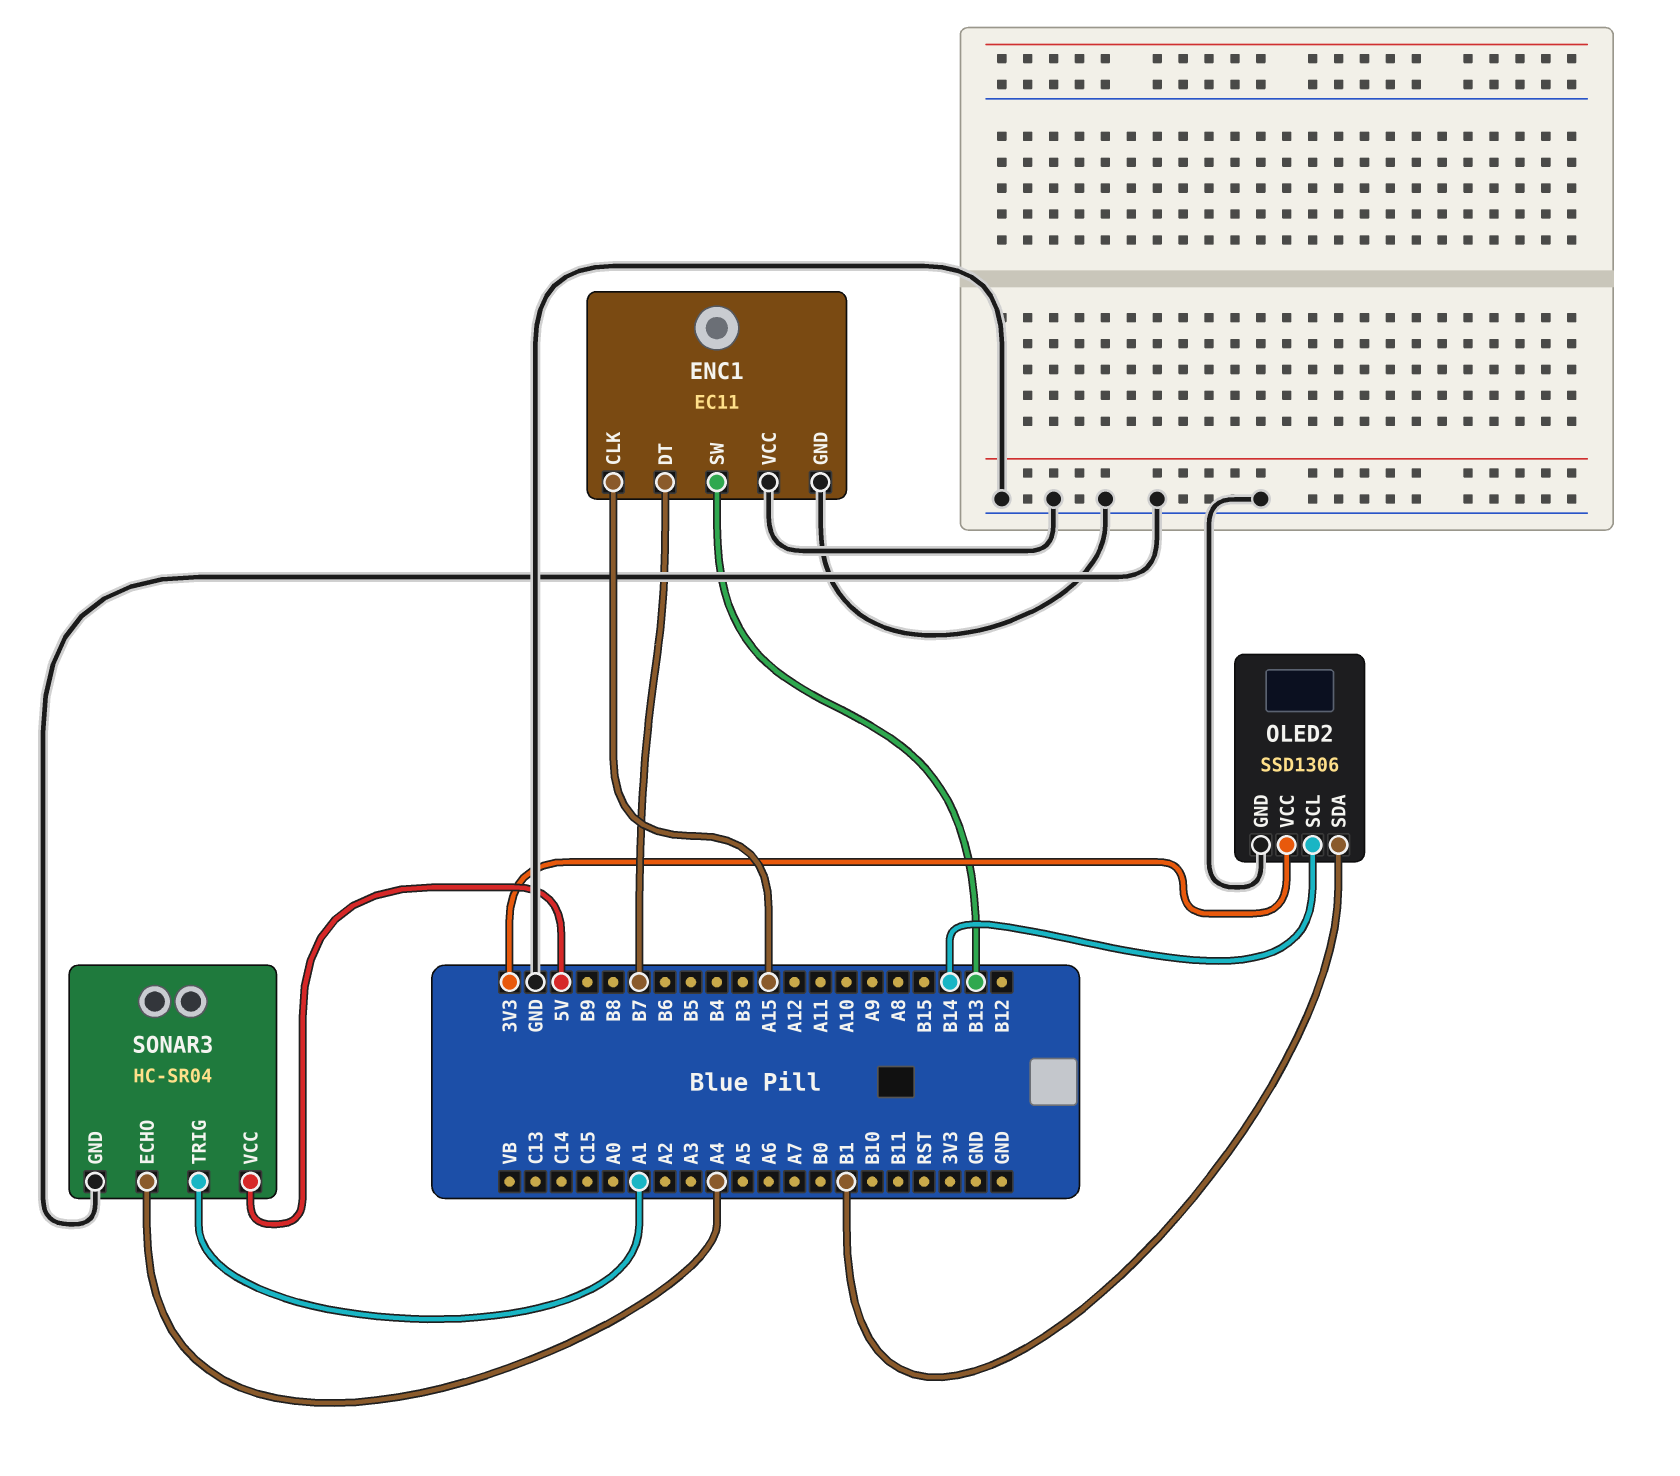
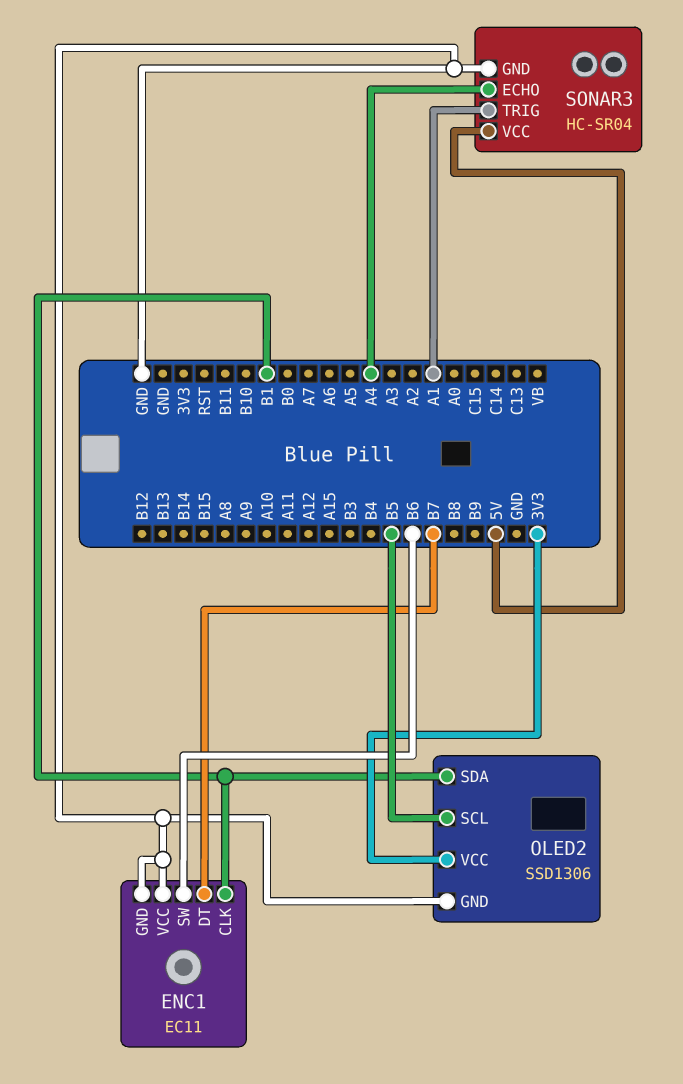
ENC1 pin CLK: A15 -> B1
ENC1 pin SW: B13 -> B6
OLED2 pin SCL: B14 -> B5

